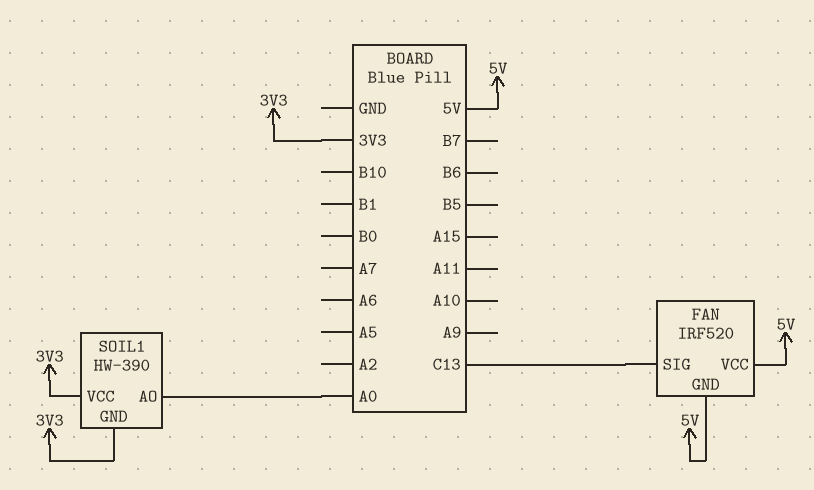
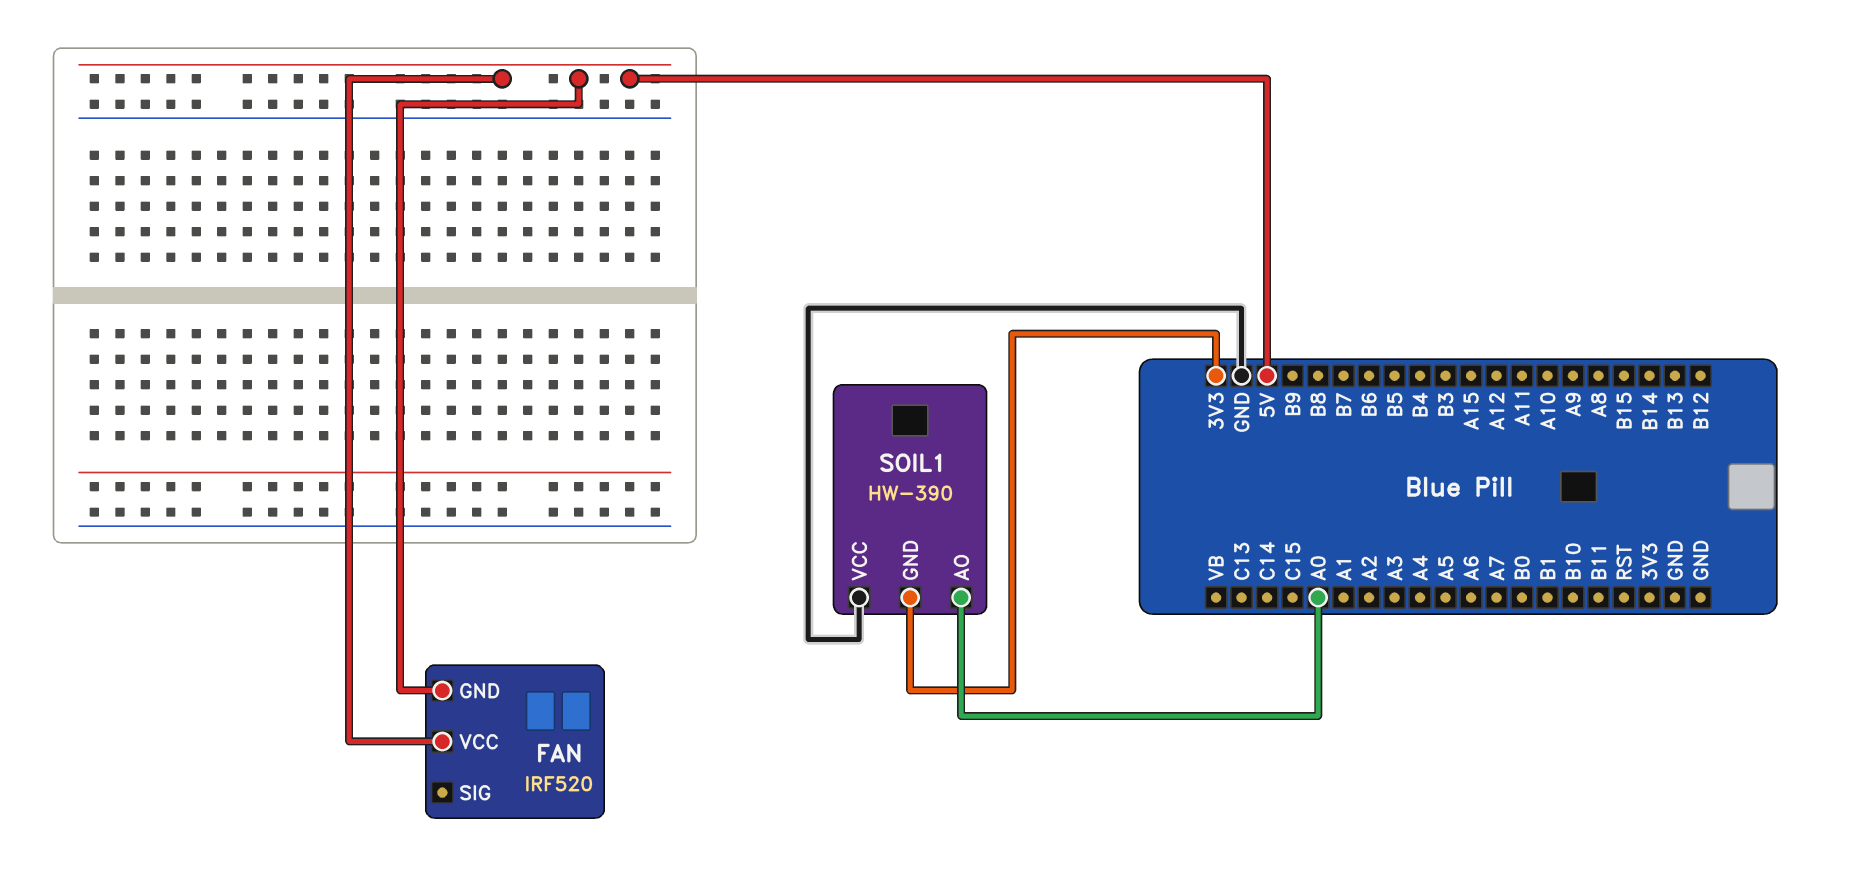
FAN pin SIG: C13 -> none
SOIL1 pin VCC: 3V3 -> GND

